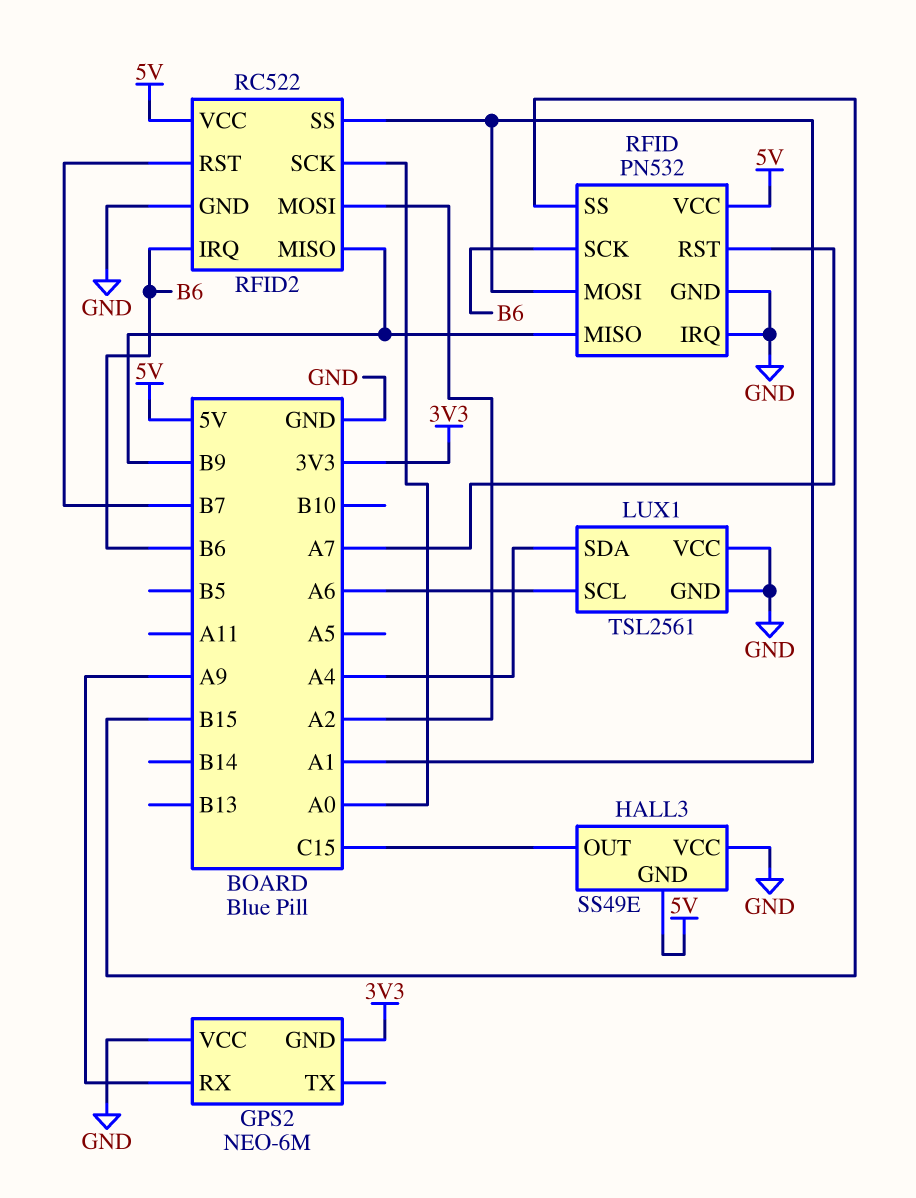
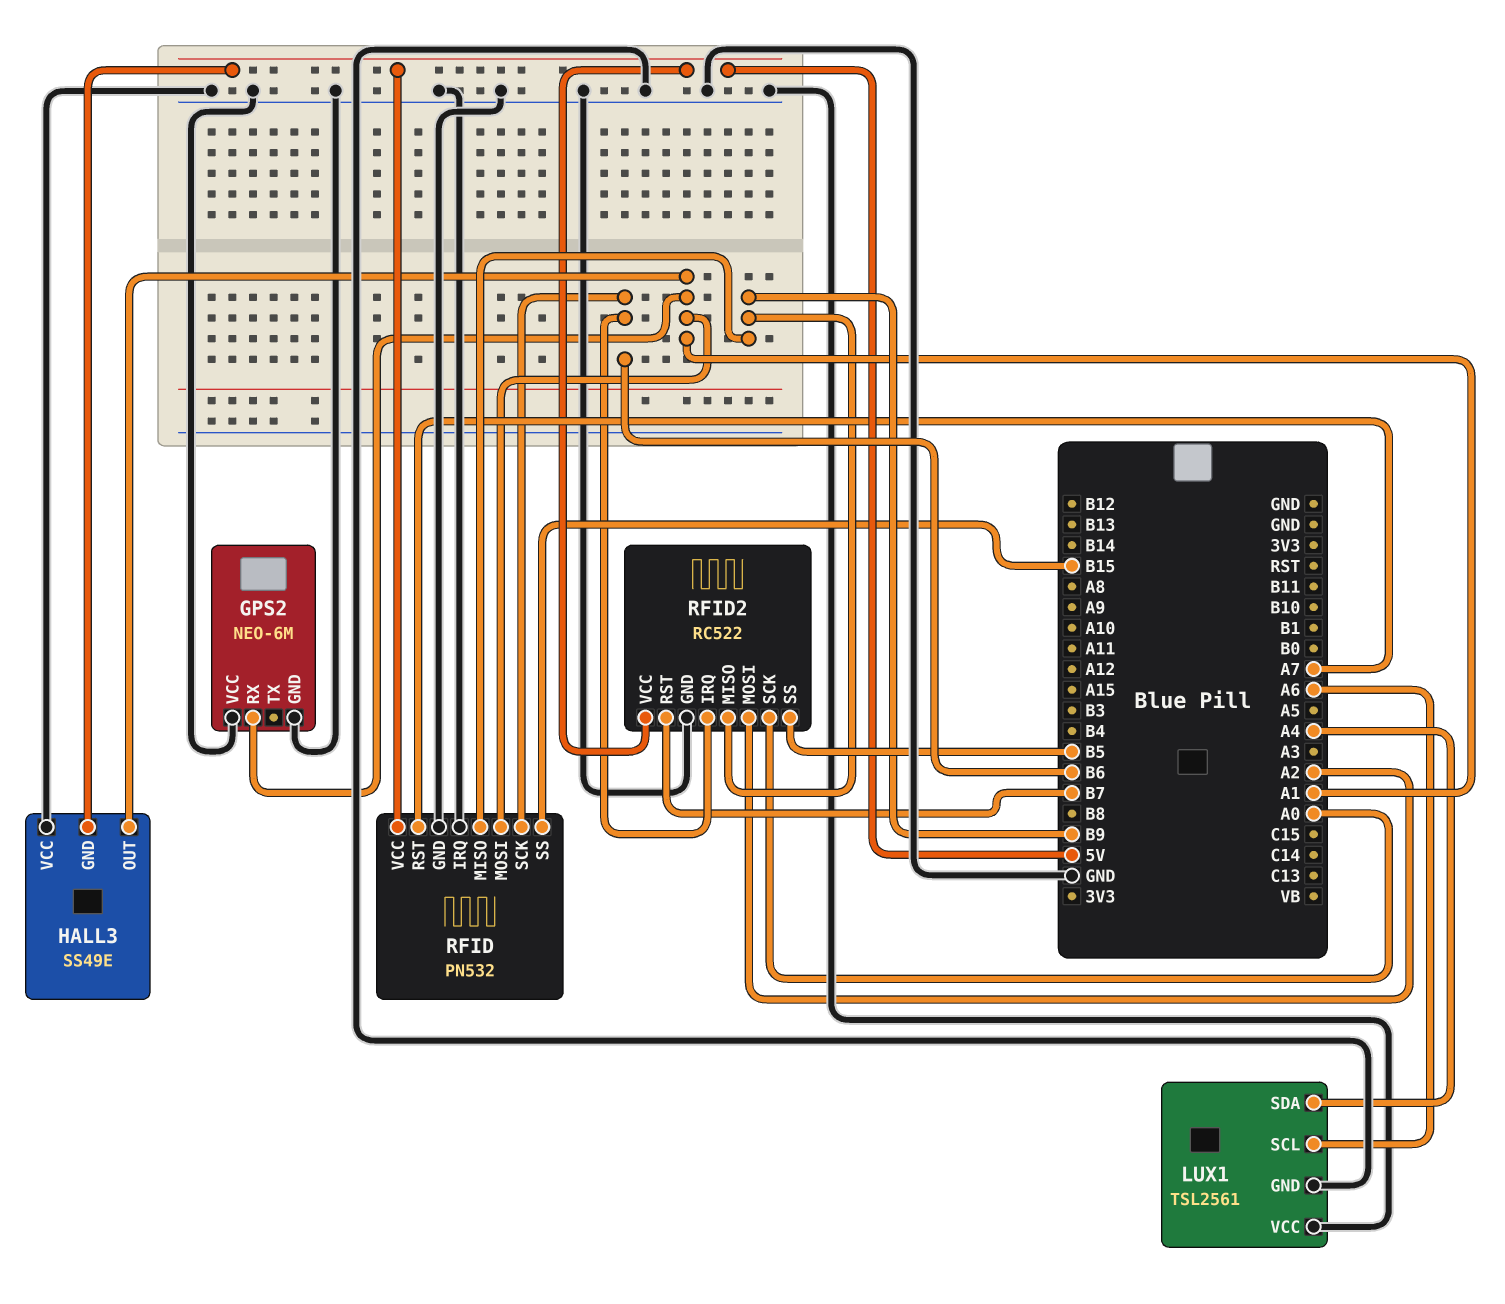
GPS2 pin GND: 3V3 -> GND
GPS2 pin RX: A9 -> A1
HALL3 pin OUT: C15 -> A1
RFID2 pin SS: A1 -> B5

